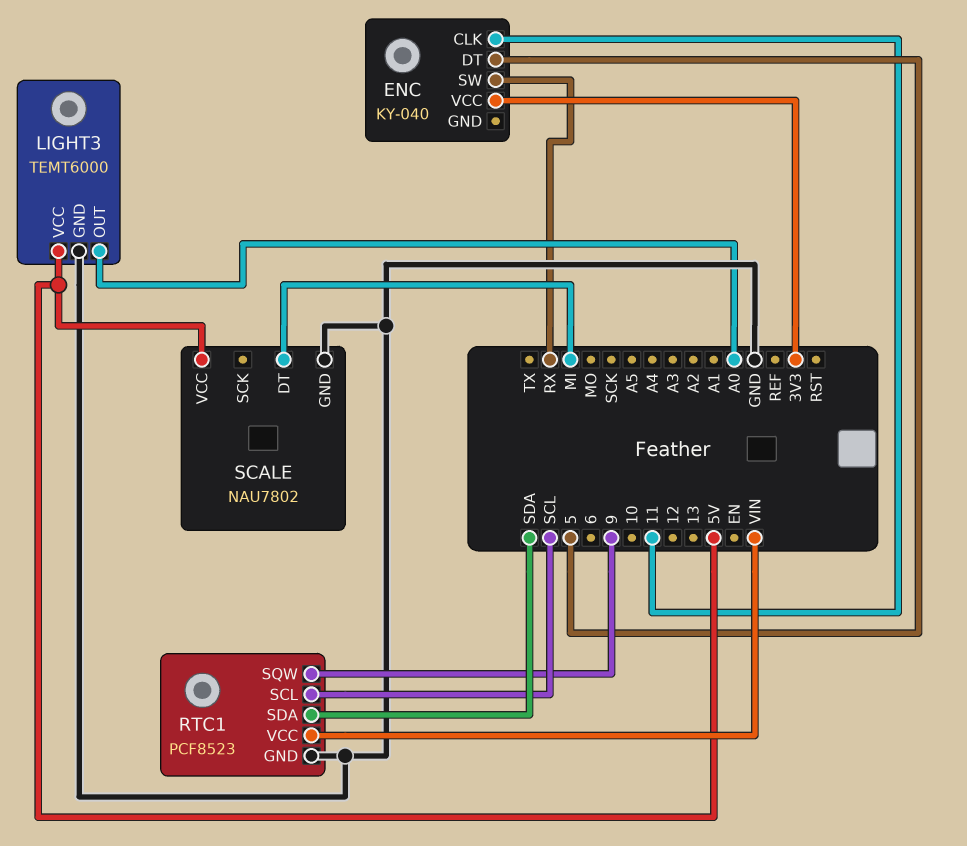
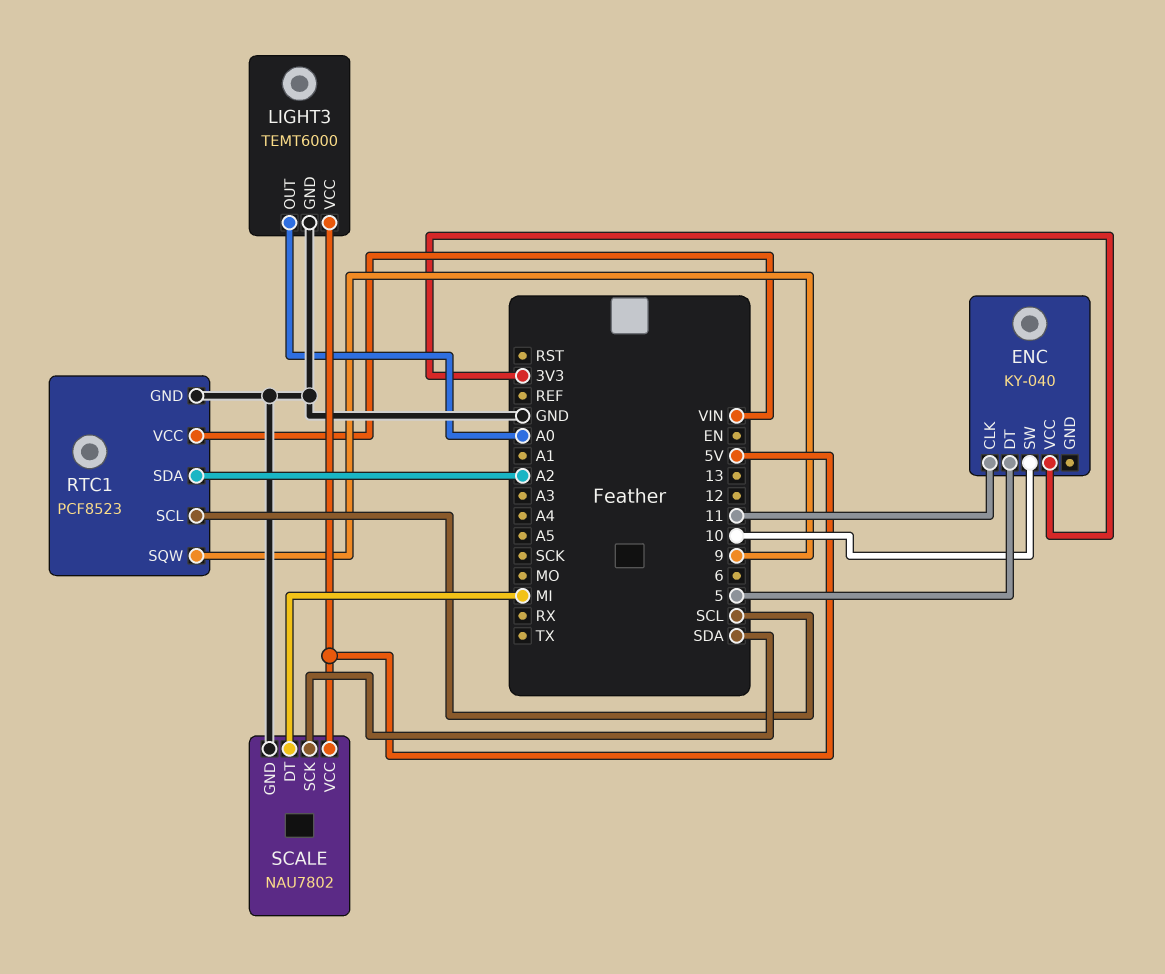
ENC pin SW: RX -> 10
RTC1 pin SDA: SDA -> A2
SCALE pin SCK: none -> SDA

